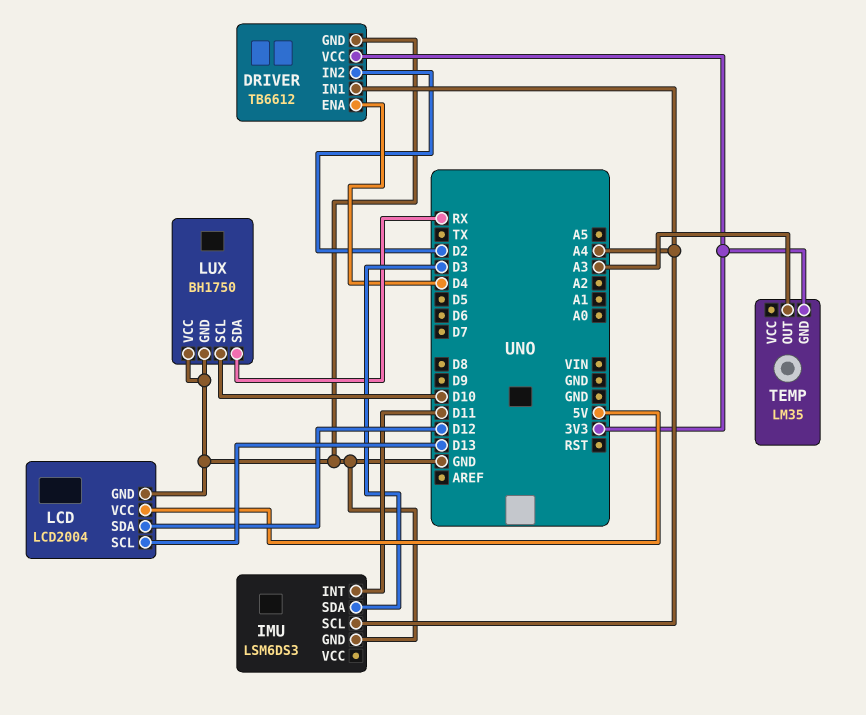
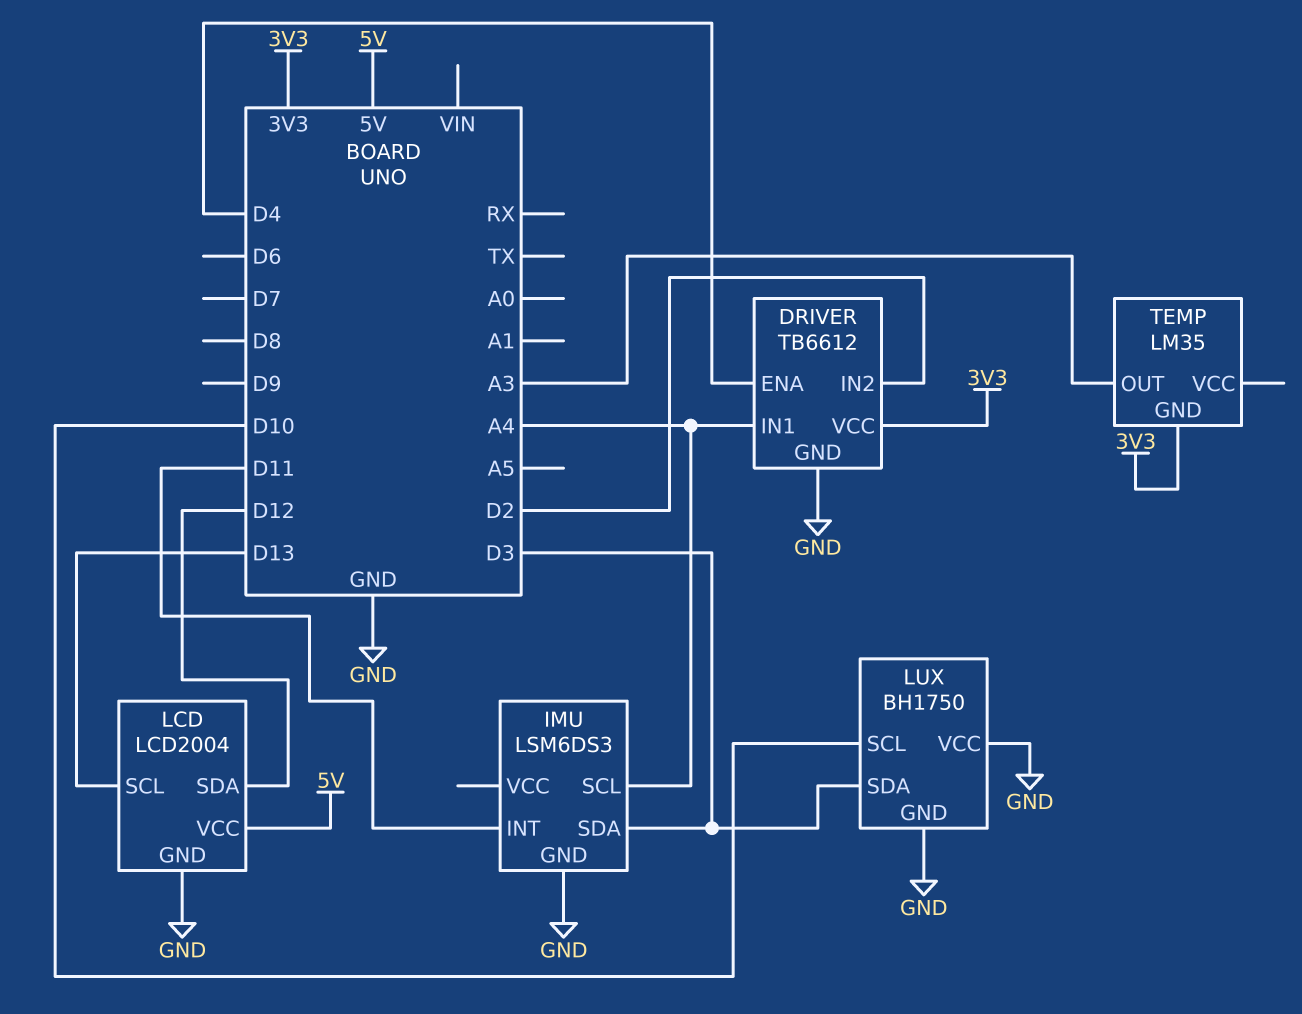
LUX pin SDA: RX -> D3

